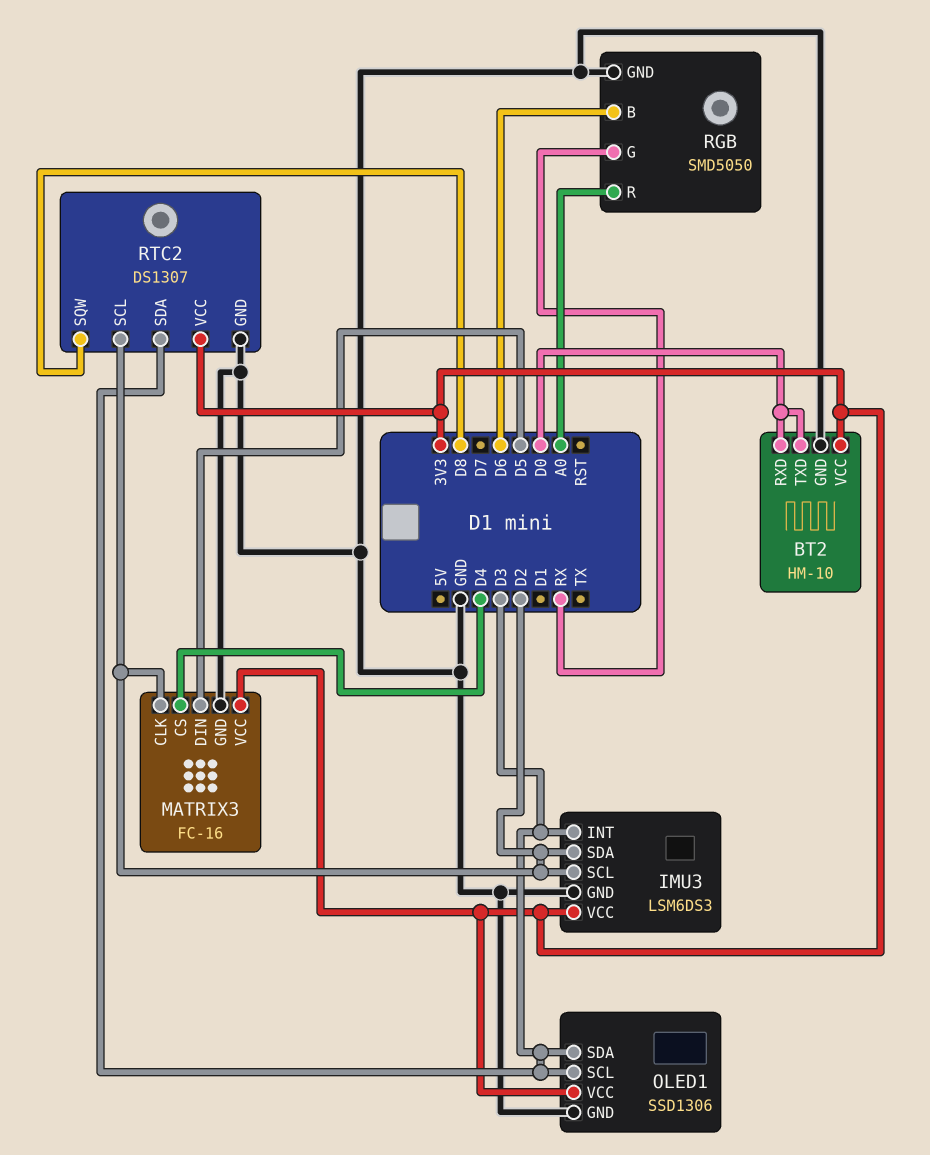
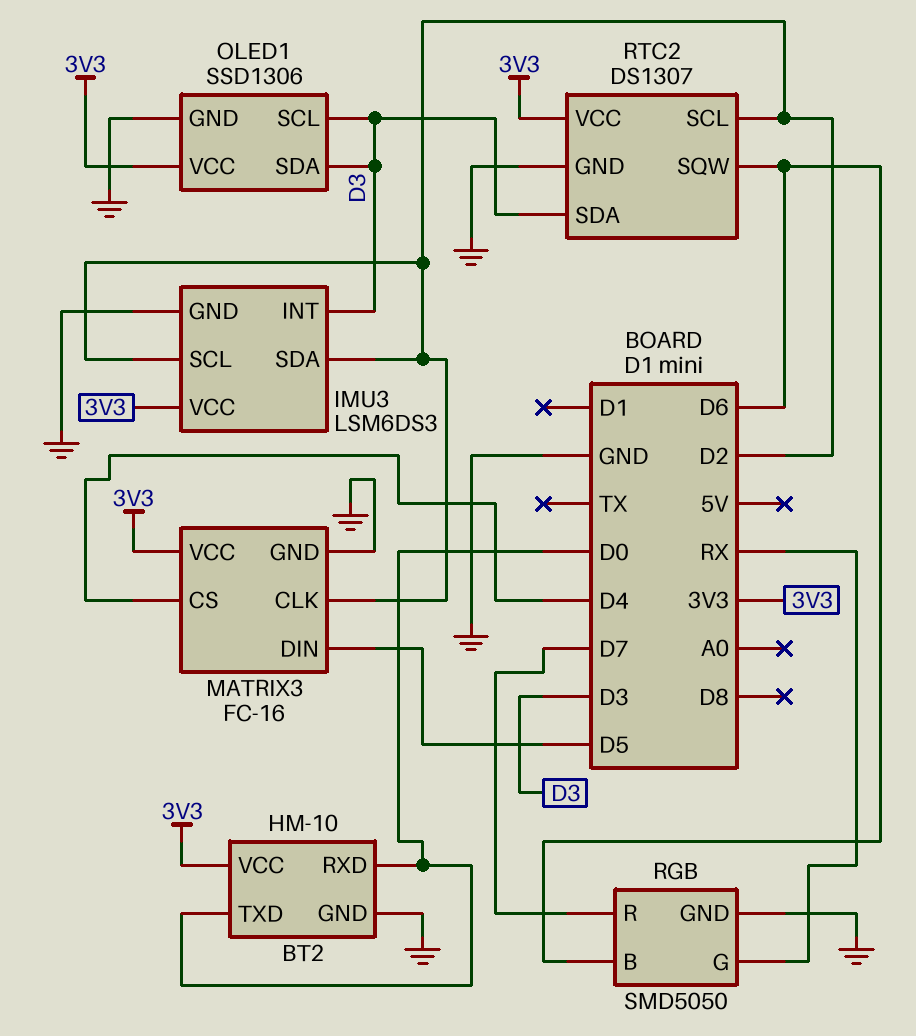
RGB pin R: A0 -> D7
RTC2 pin SQW: D8 -> D6

